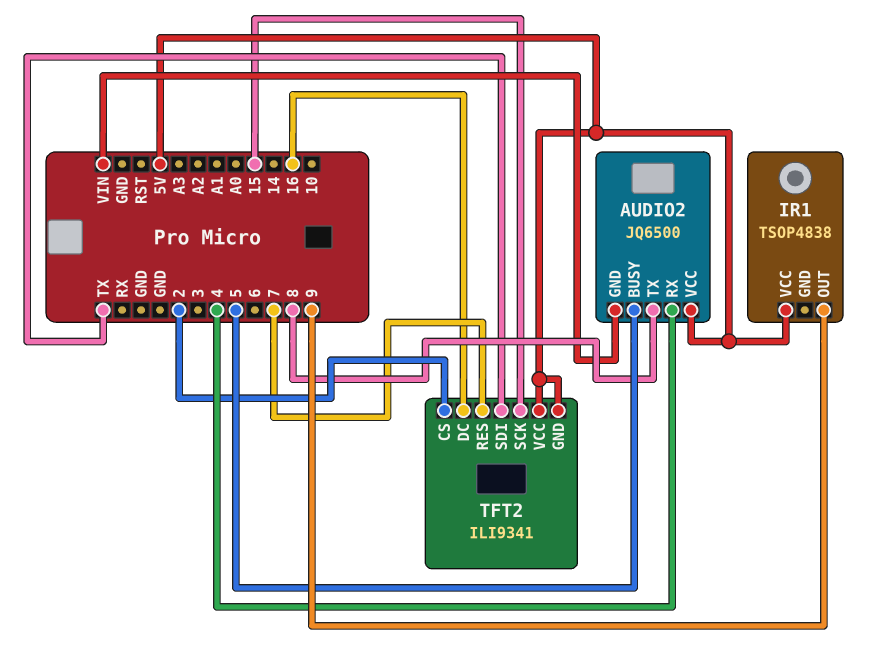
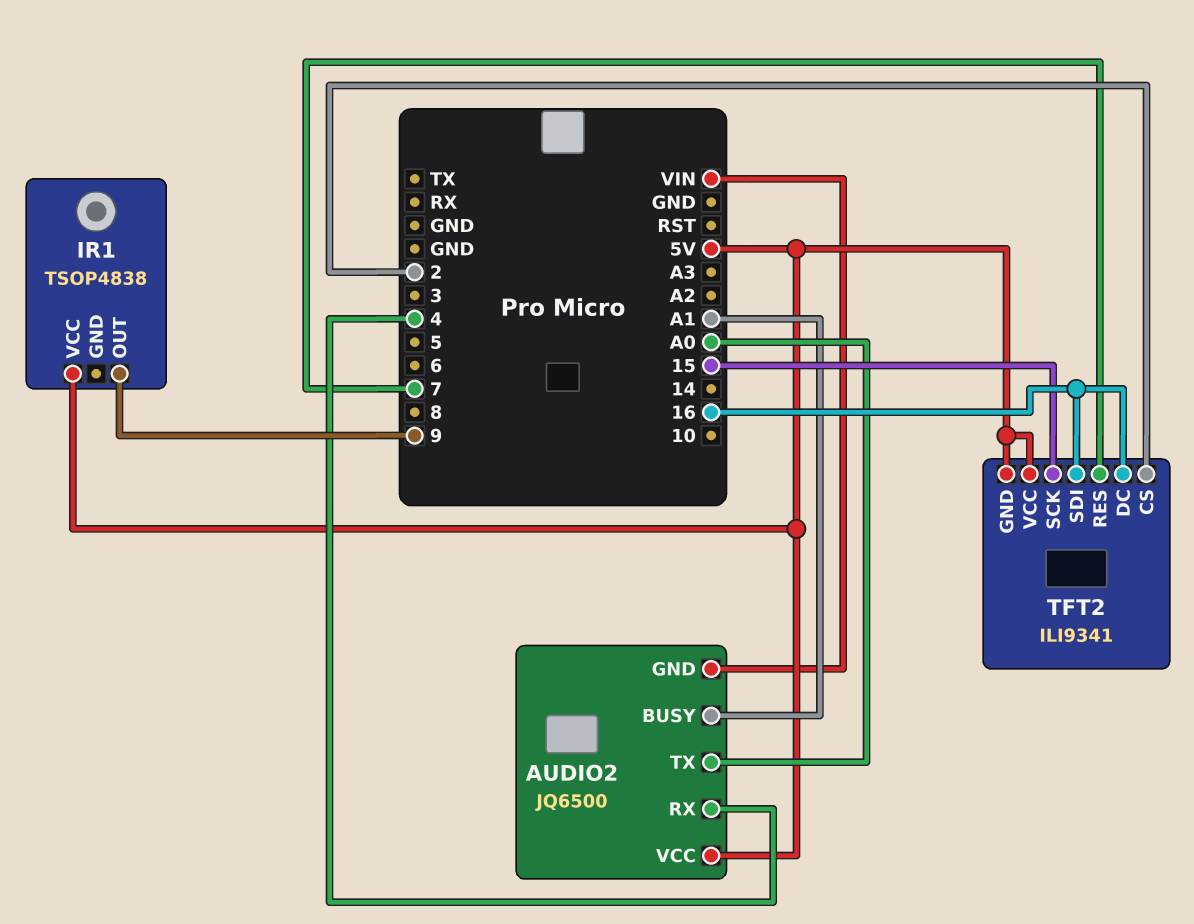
AUDIO2 pin BUSY: 5 -> A1
AUDIO2 pin TX: 8 -> A0
TFT2 pin SDI: TX -> 16

